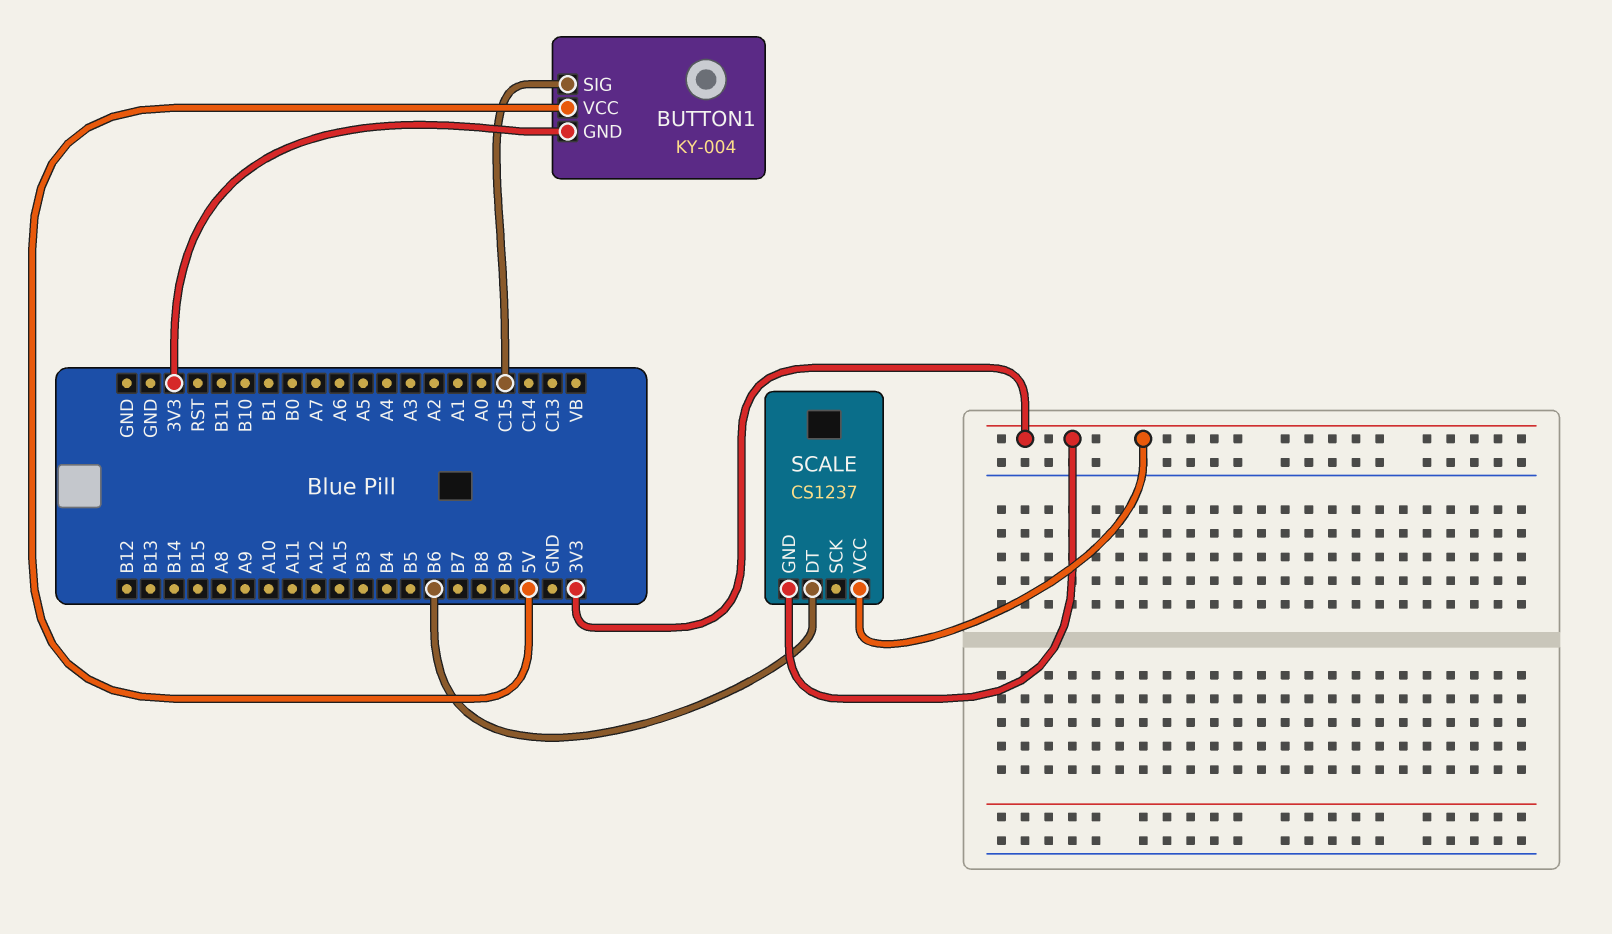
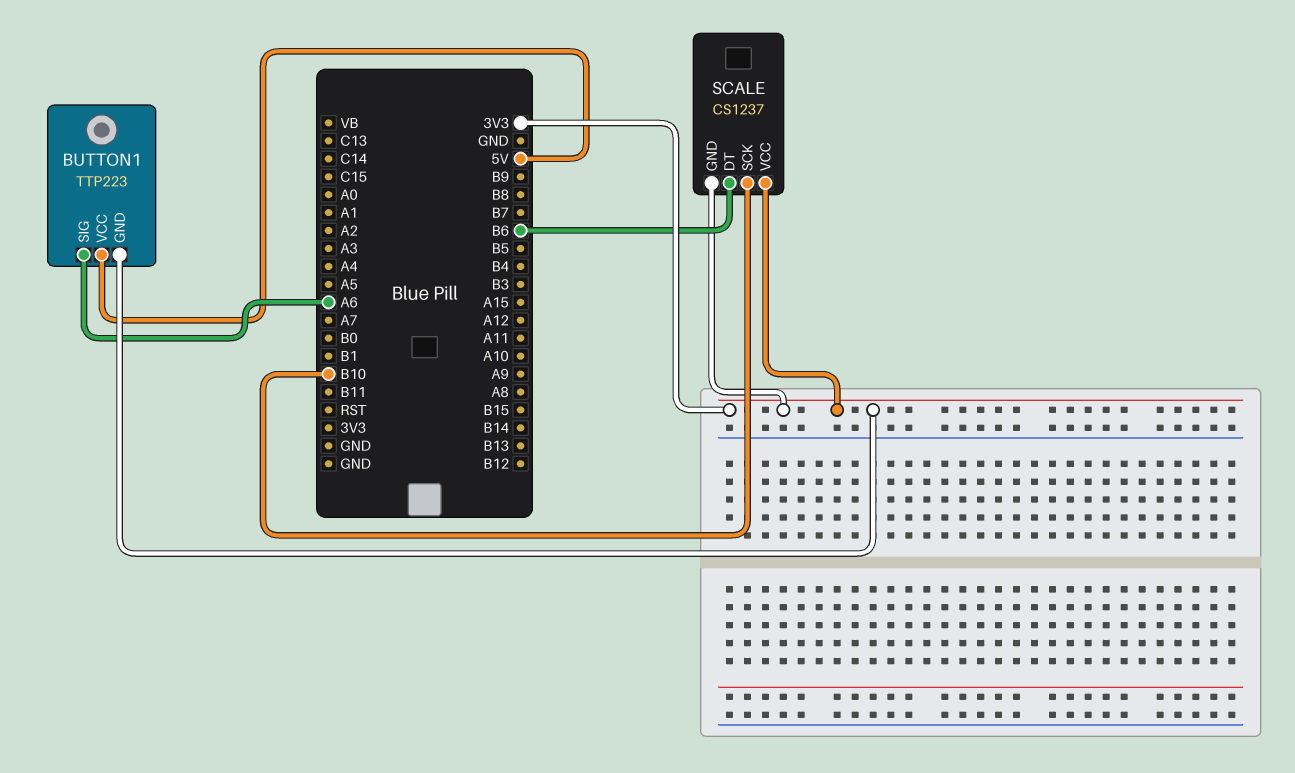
BUTTON1: KY-004 -> TTP223
BUTTON1 pin SIG: C15 -> A6
SCALE pin SCK: none -> B10

